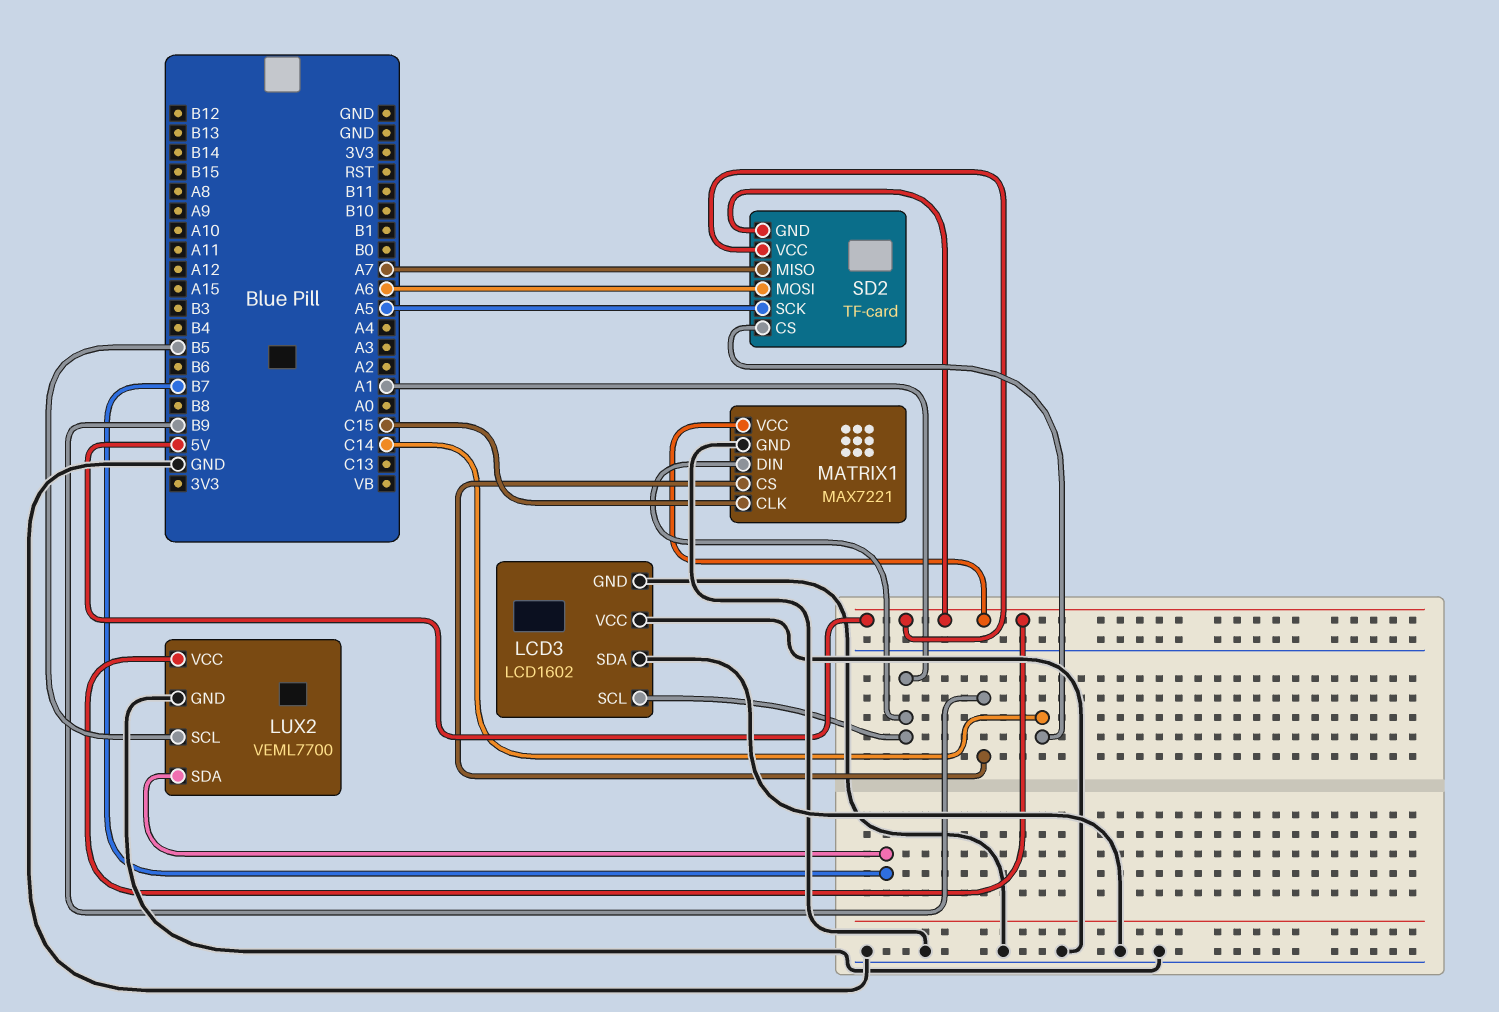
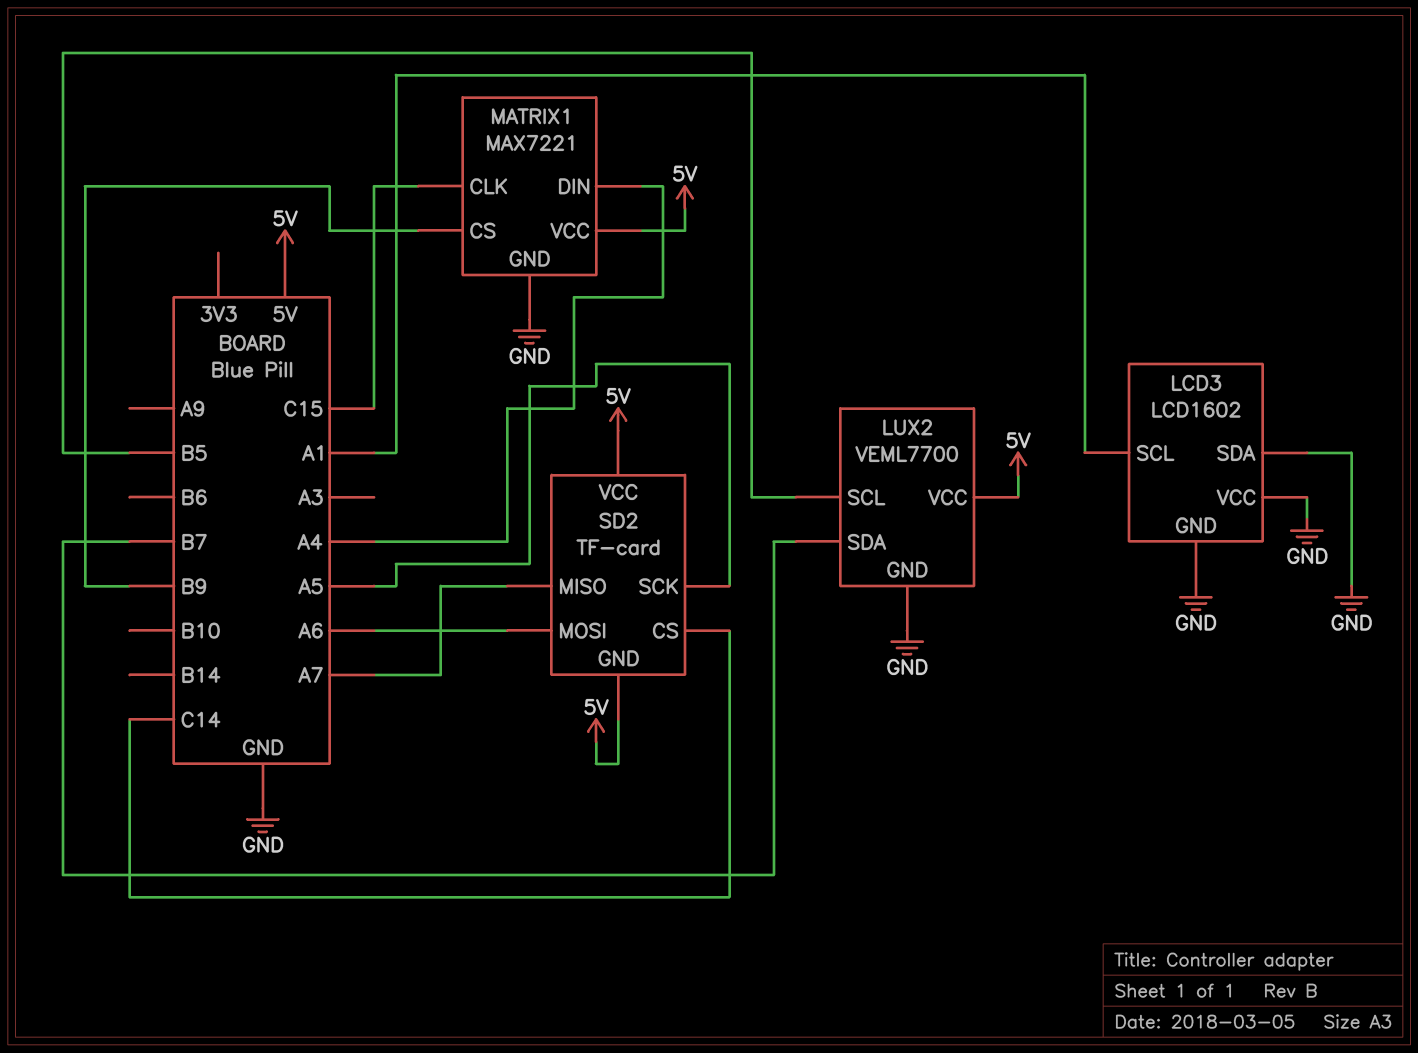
MATRIX1 pin DIN: A1 -> A4

